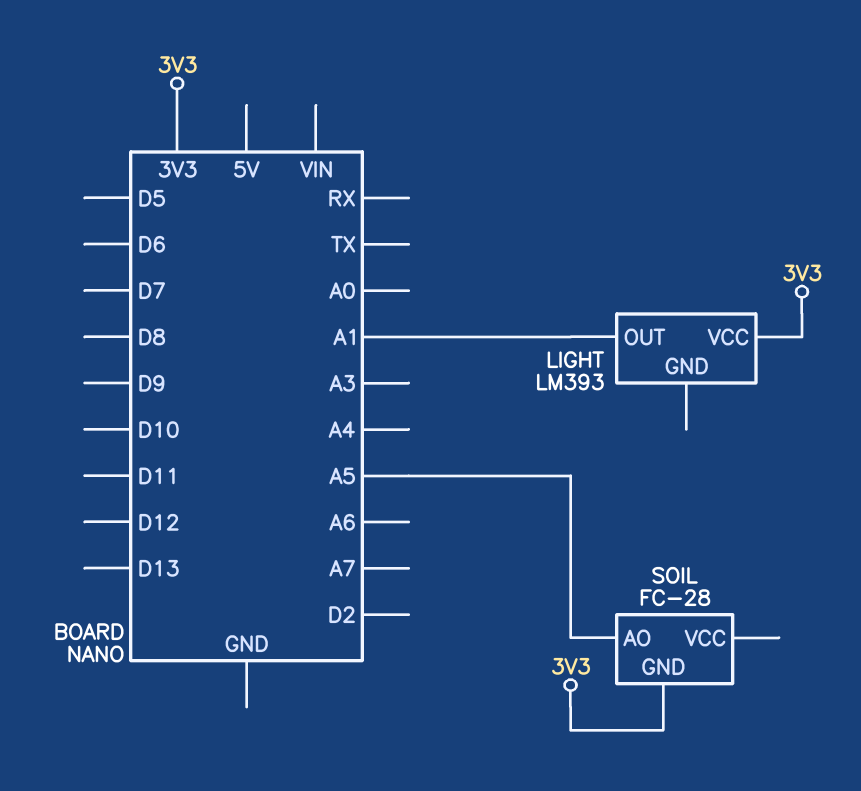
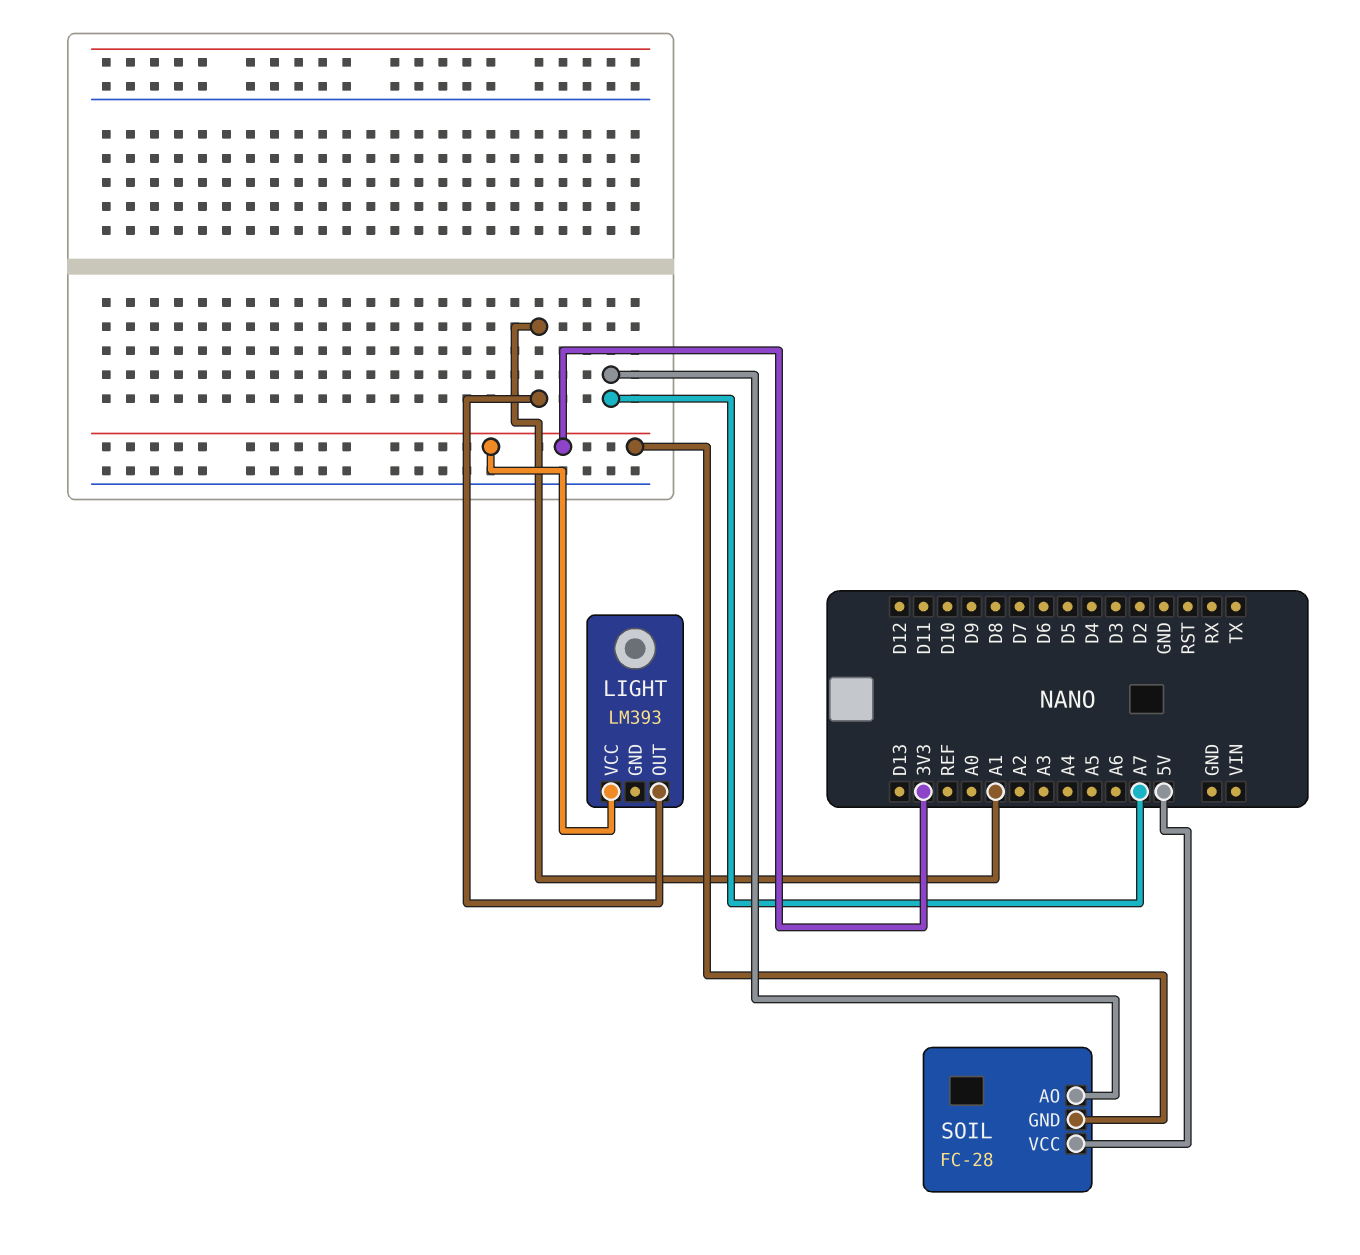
SOIL pin AO: A5 -> A7
SOIL pin VCC: none -> 5V

